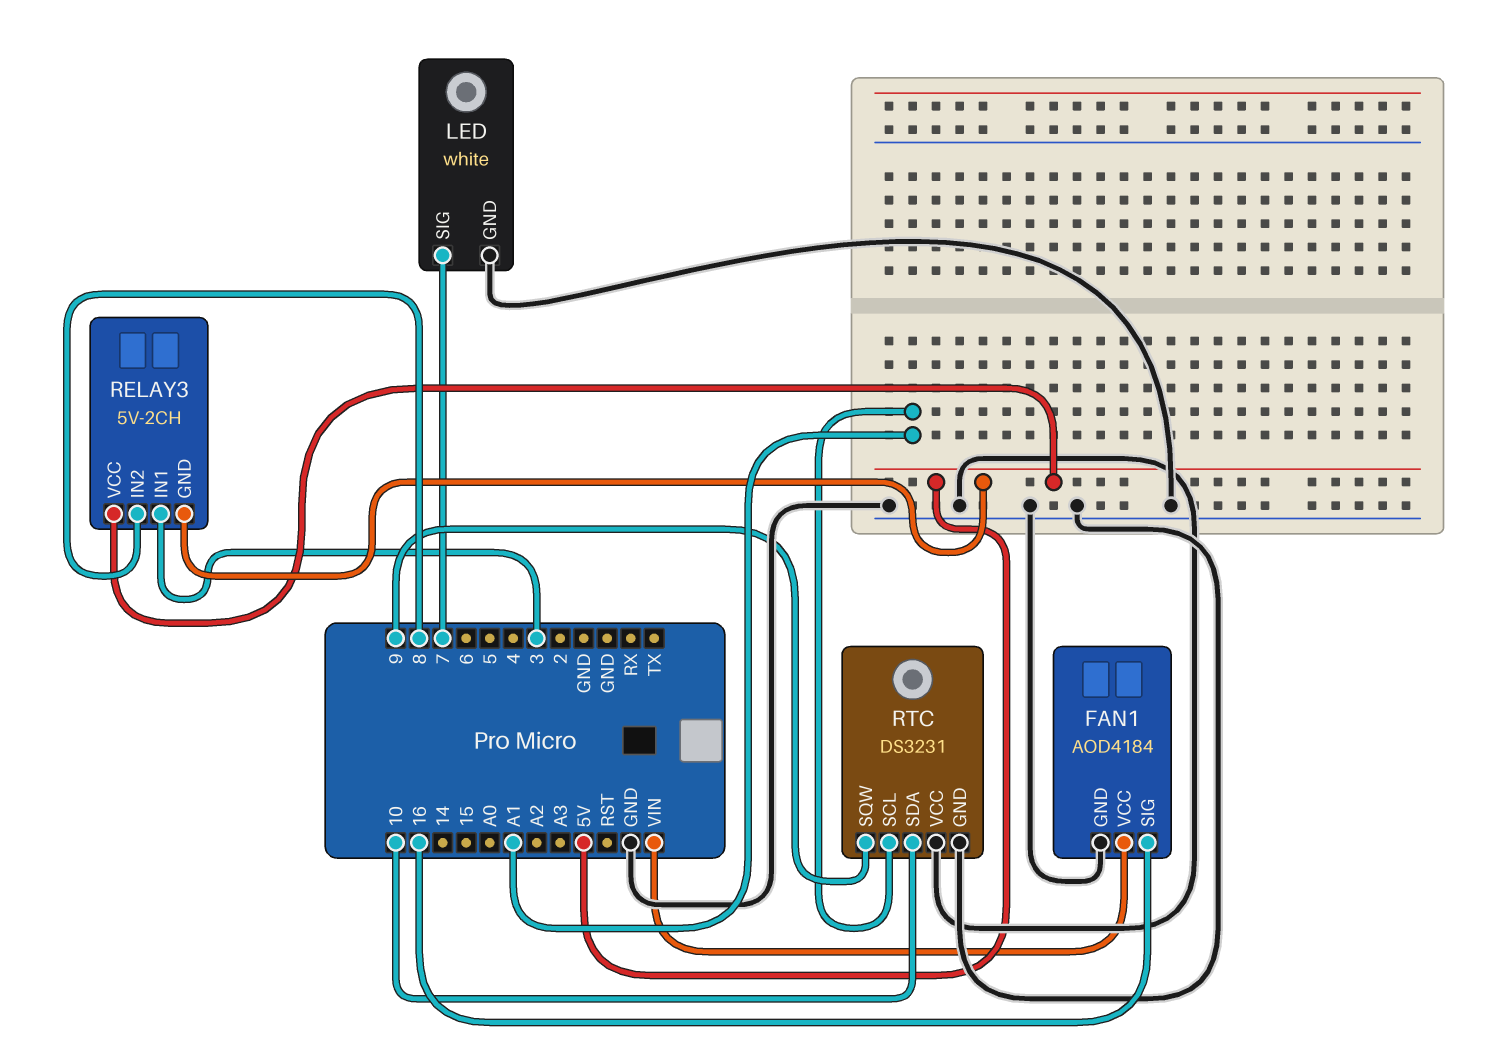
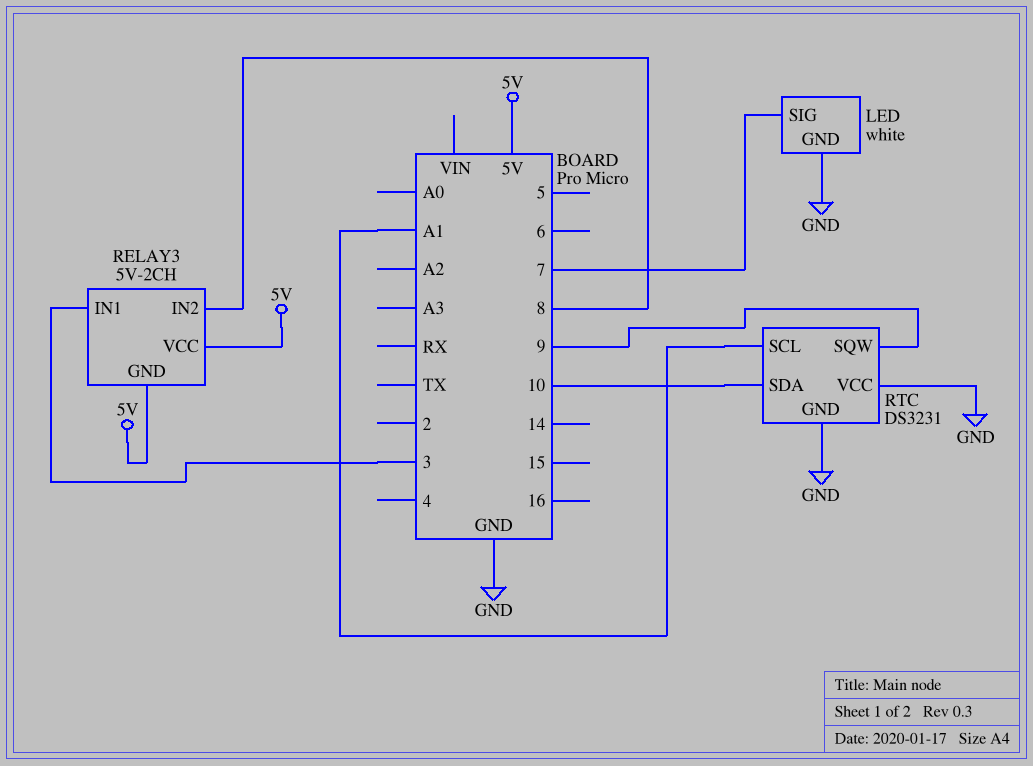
FAN1: AOD4184 -> none
FAN1 pin GND: GND -> none
FAN1 pin SIG: 16 -> none
FAN1 pin VCC: VIN -> none

